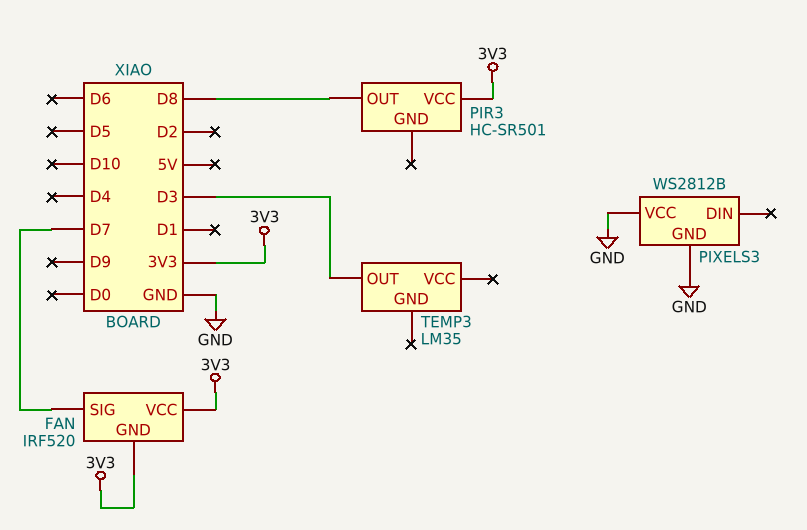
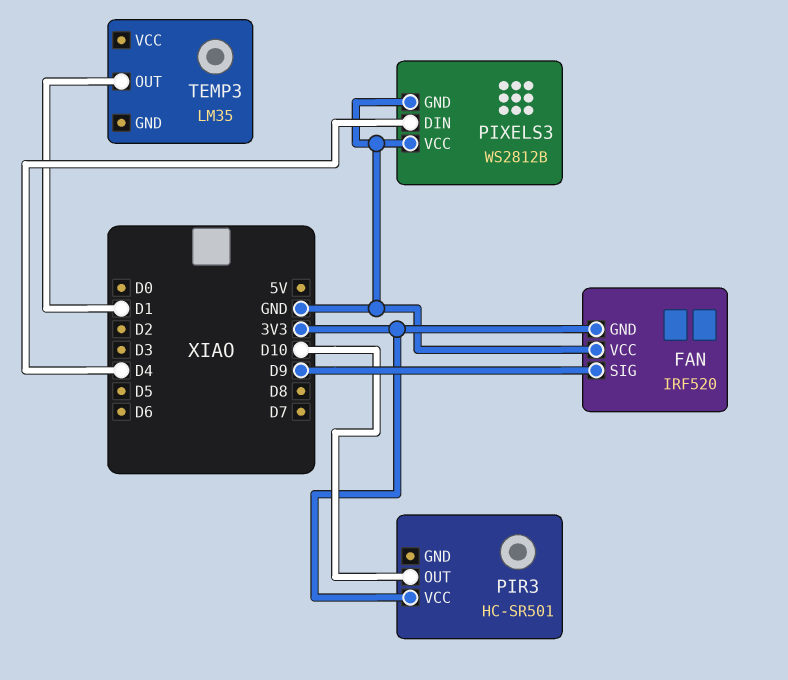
FAN pin SIG: D7 -> D9
FAN pin VCC: 3V3 -> GND
PIR3 pin OUT: D8 -> D10
PIXELS3 pin DIN: none -> D4
TEMP3 pin OUT: D3 -> D1

